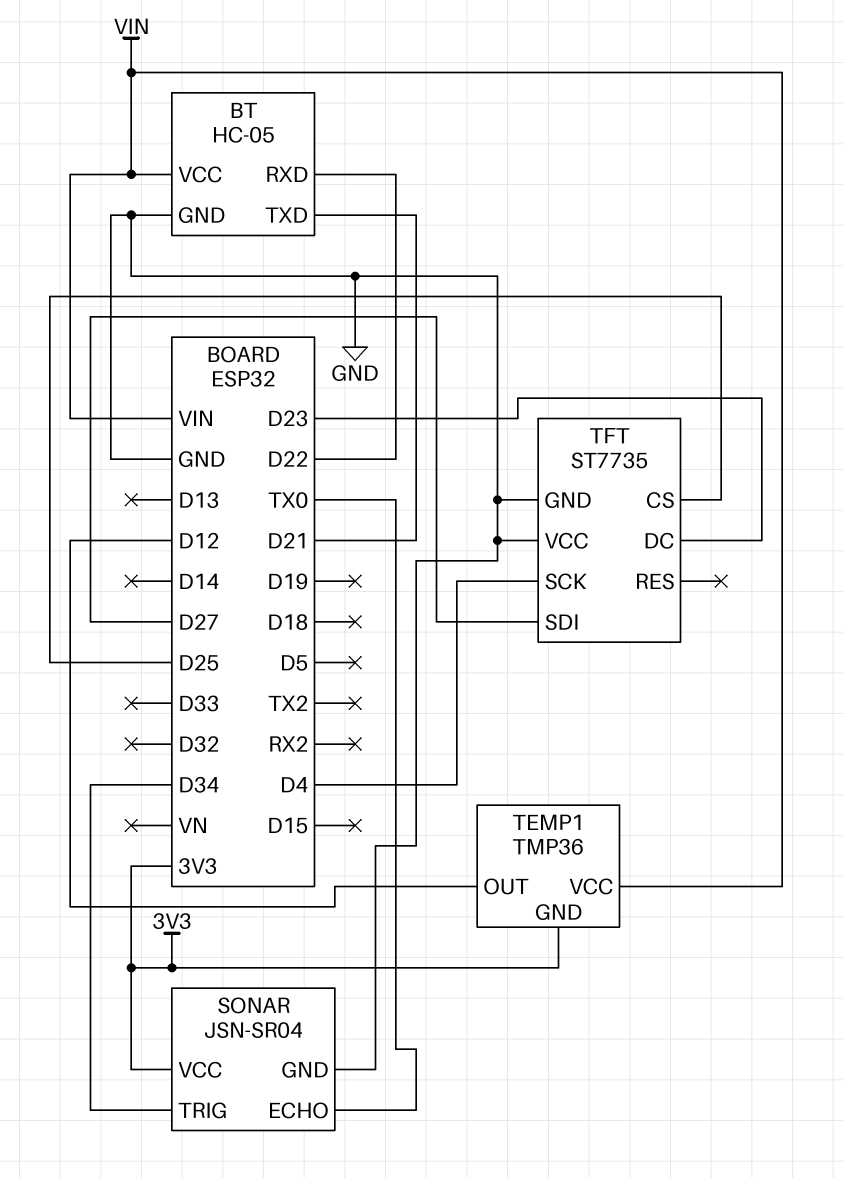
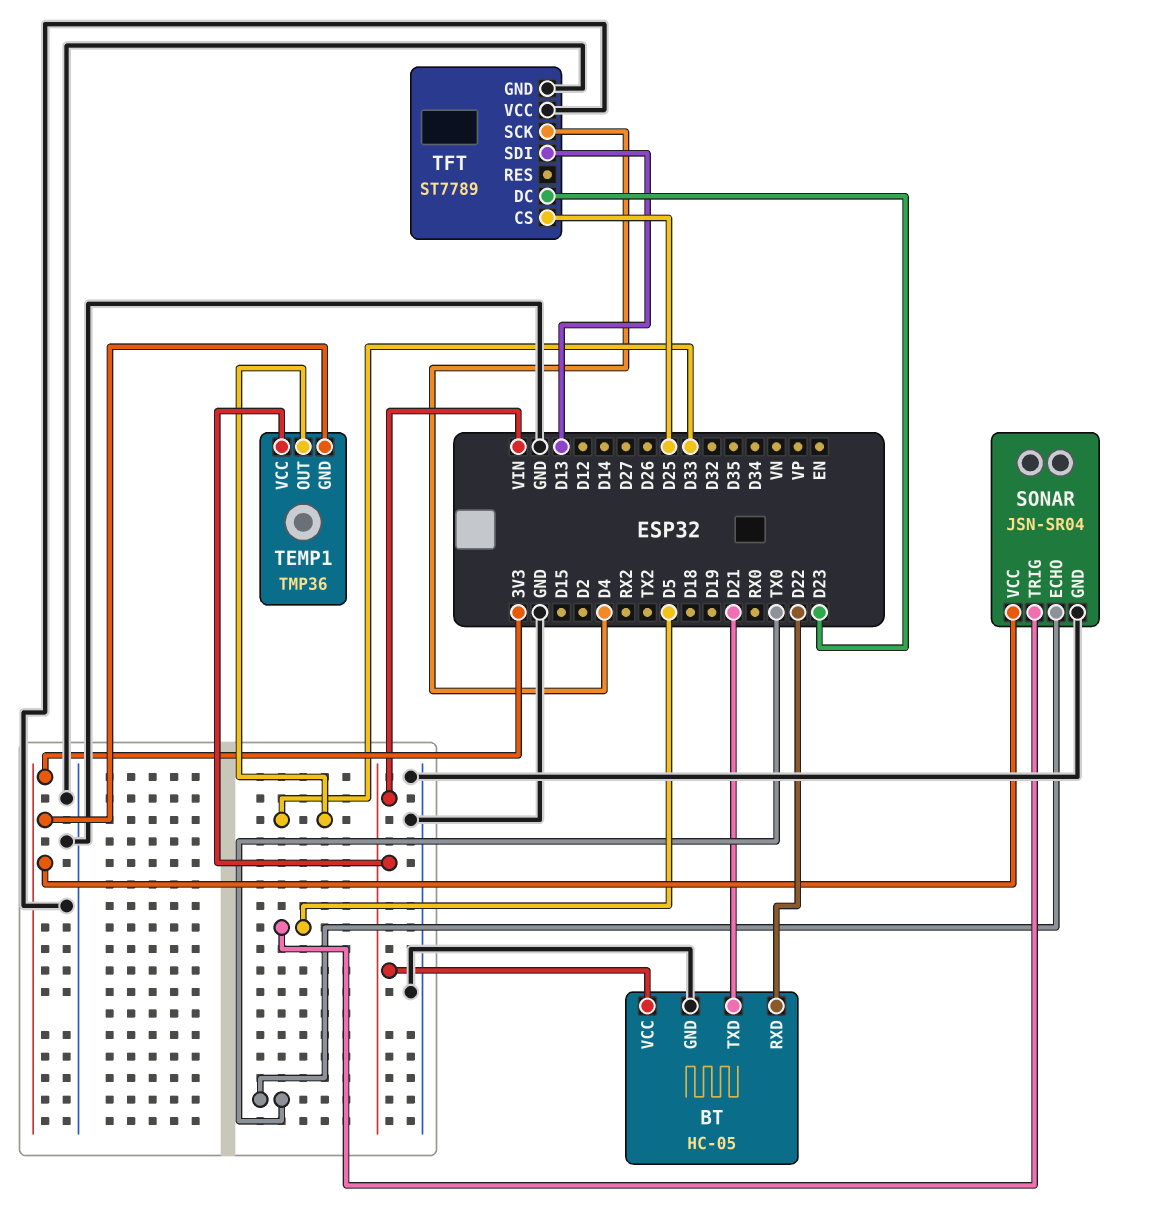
SONAR pin TRIG: D34 -> D5
TEMP1 pin OUT: D12 -> D33
TFT: ST7735 -> ST7789
TFT pin SDI: D27 -> D13

